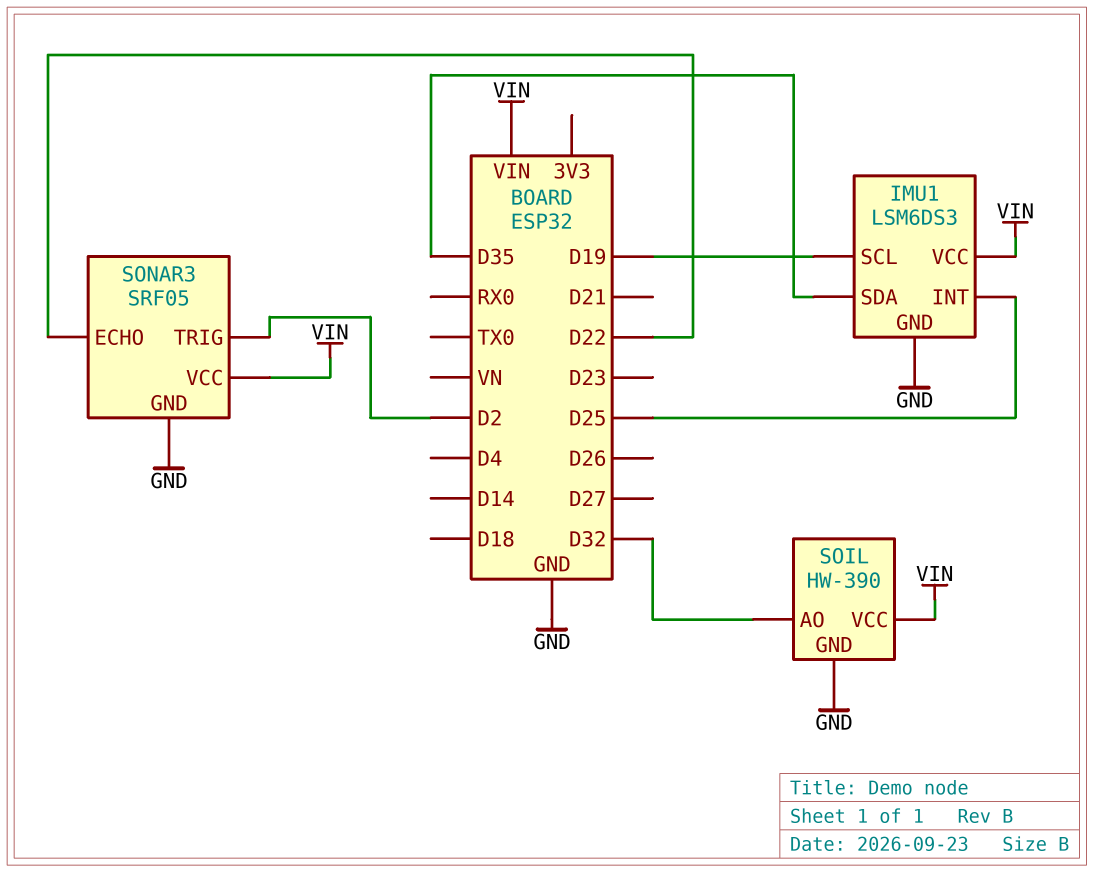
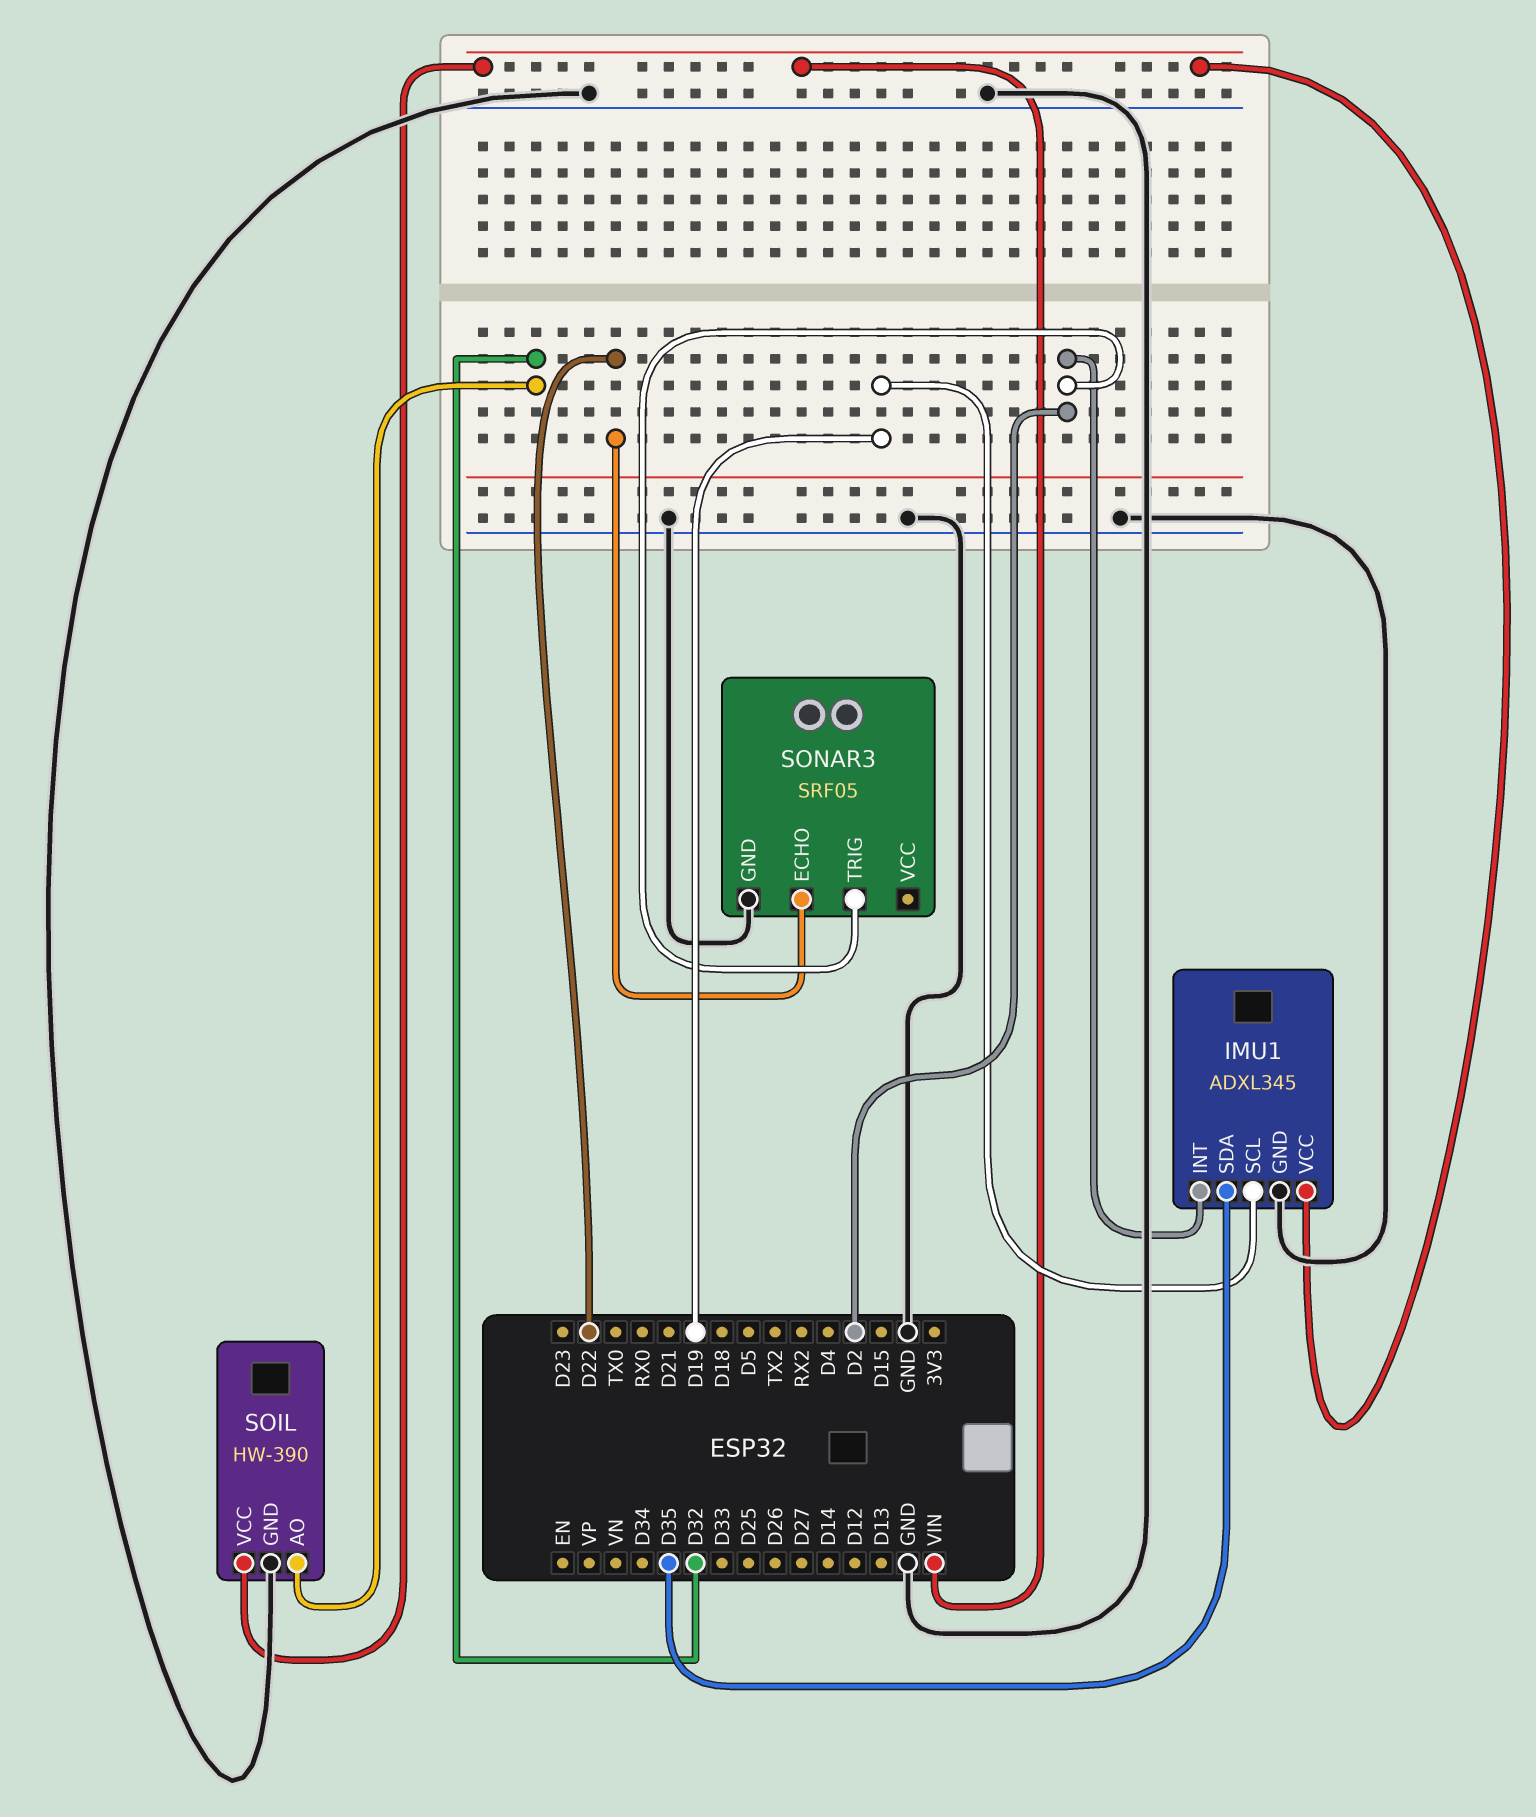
IMU1: LSM6DS3 -> ADXL345
IMU1 pin INT: D25 -> D2
SONAR3 pin VCC: VIN -> none

